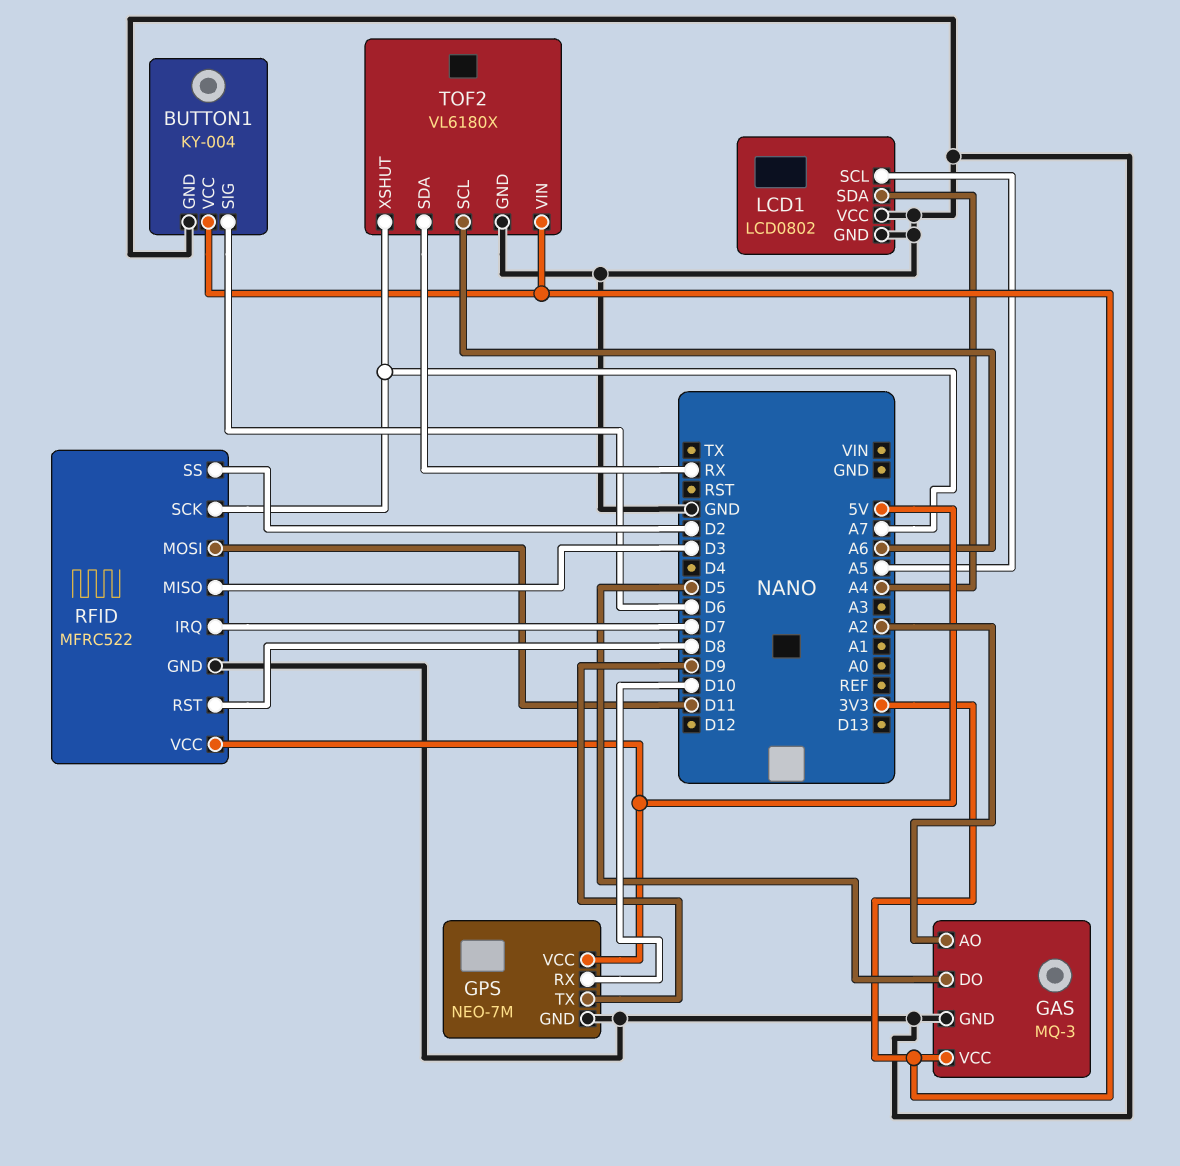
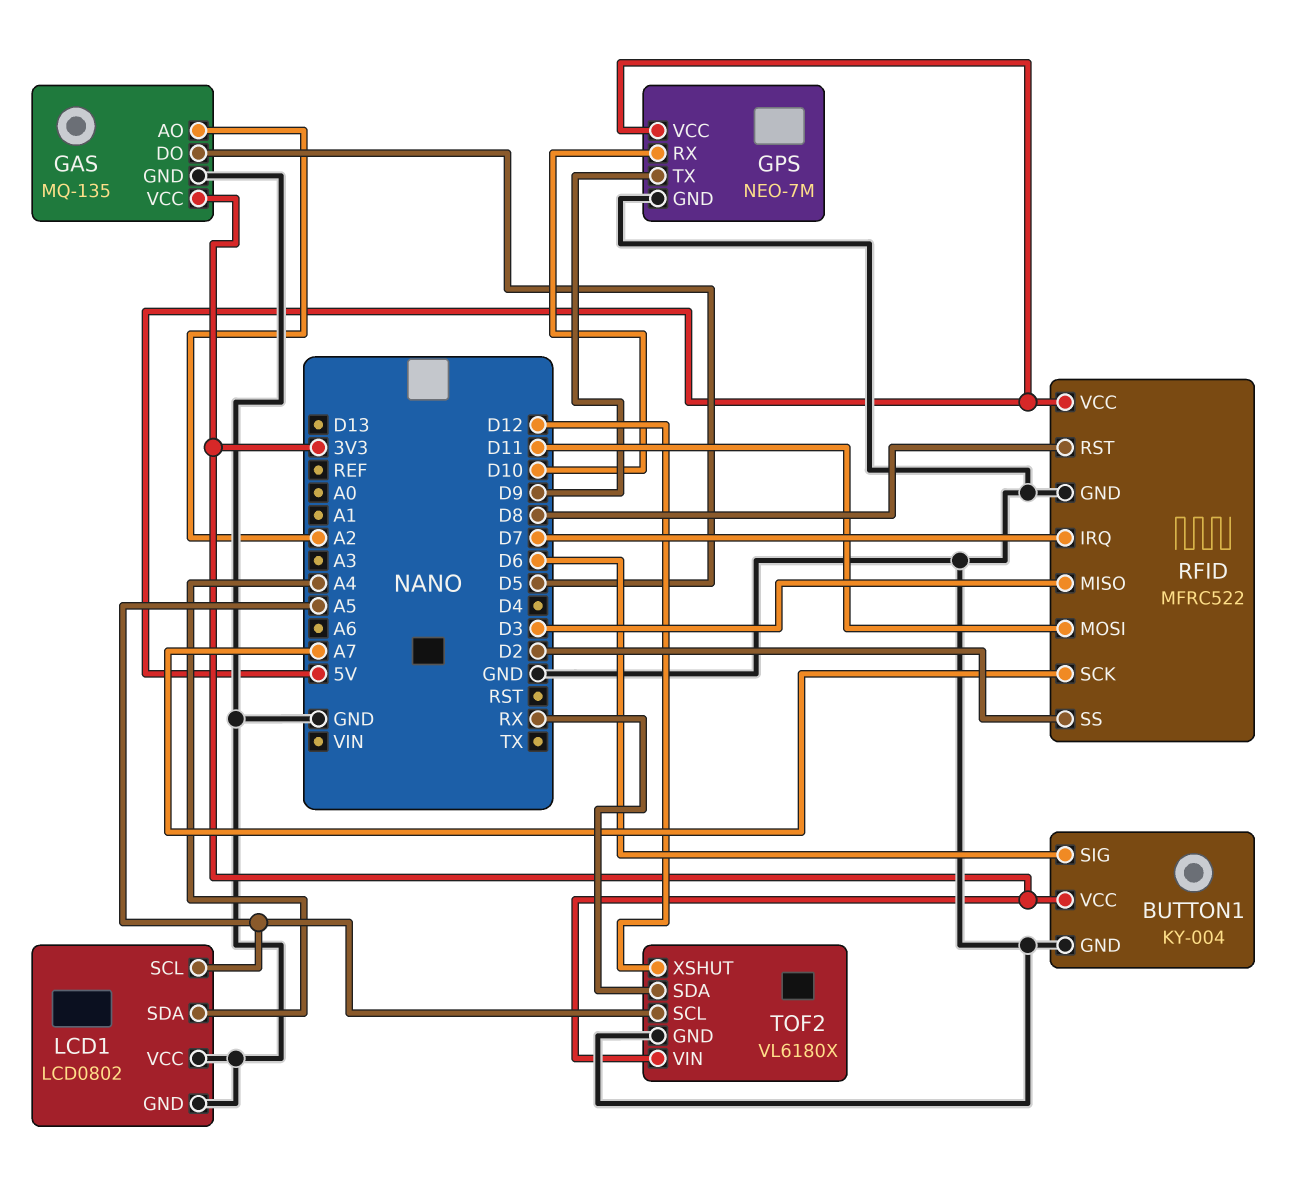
GAS: MQ-3 -> MQ-135
TOF2 pin SCL: A6 -> A5
TOF2 pin XSHUT: A7 -> D12

